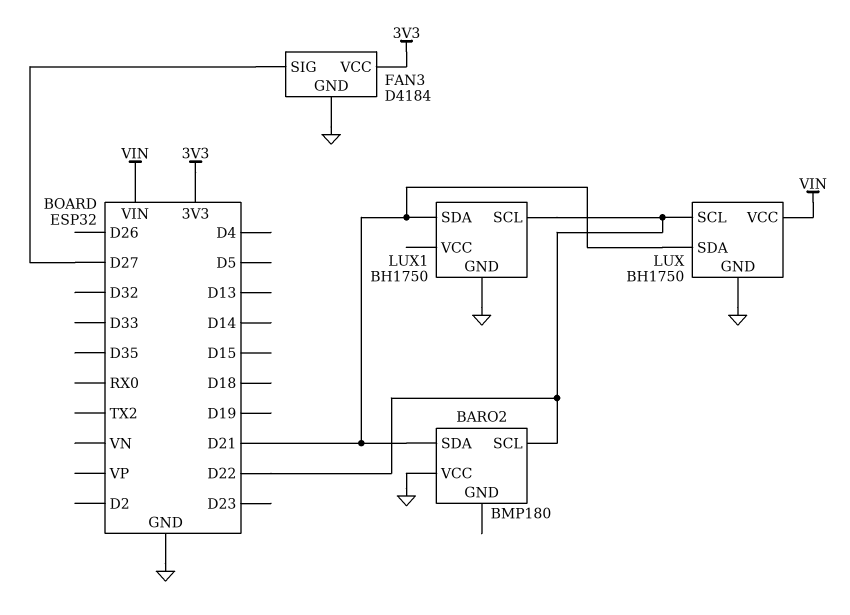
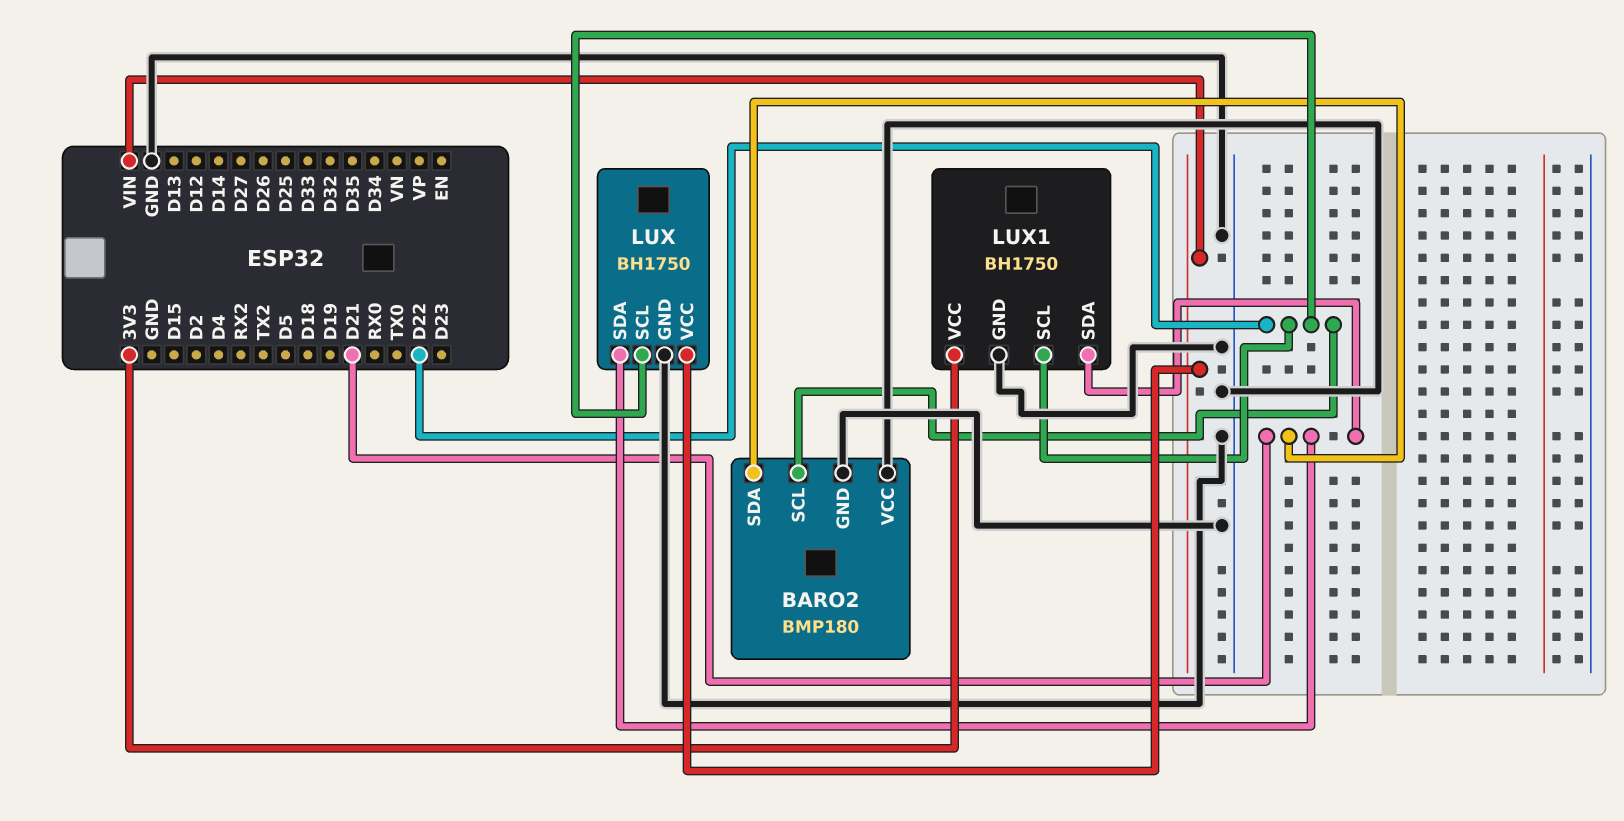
BARO2 pin GND: none -> GND
FAN3: D4184 -> none
FAN3 pin GND: GND -> none
FAN3 pin SIG: D27 -> none
FAN3 pin VCC: 3V3 -> none
LUX1 pin VCC: none -> 3V3

